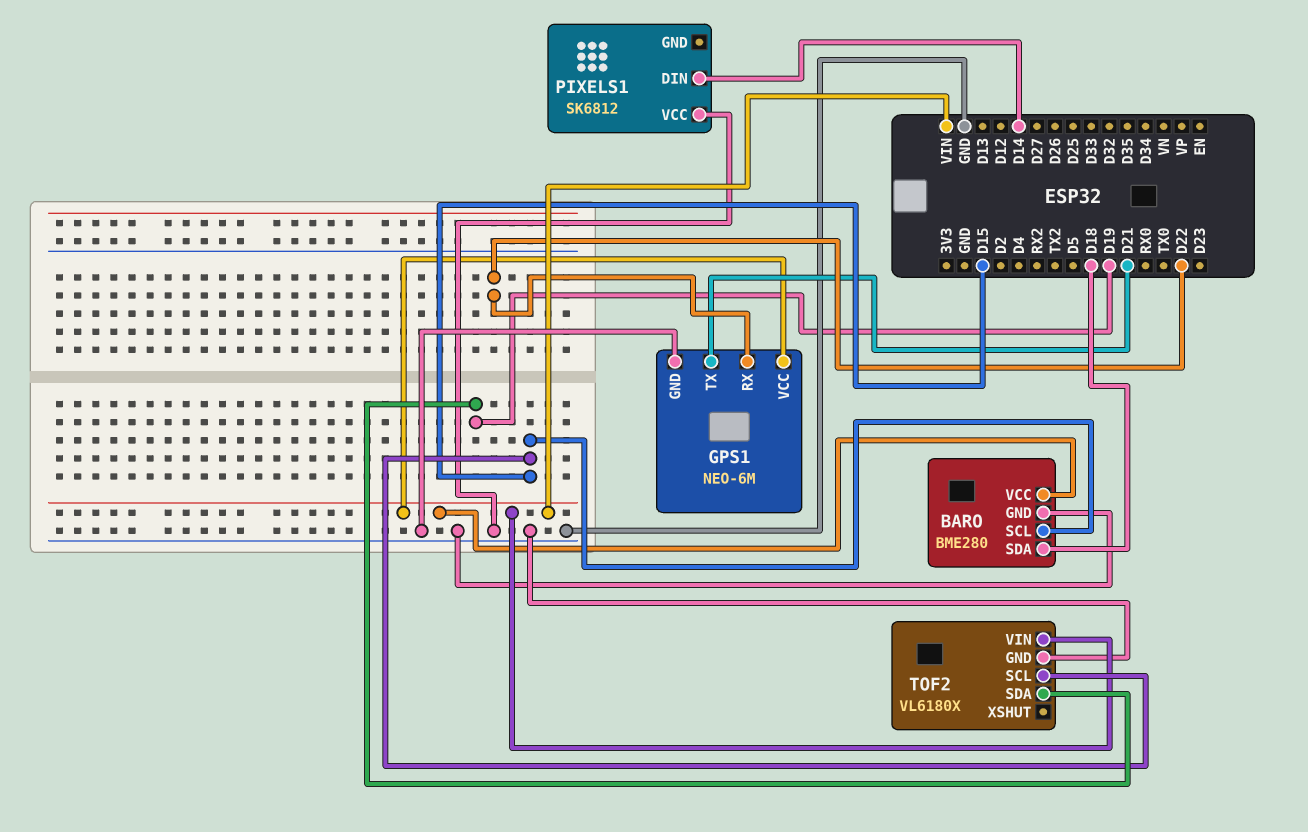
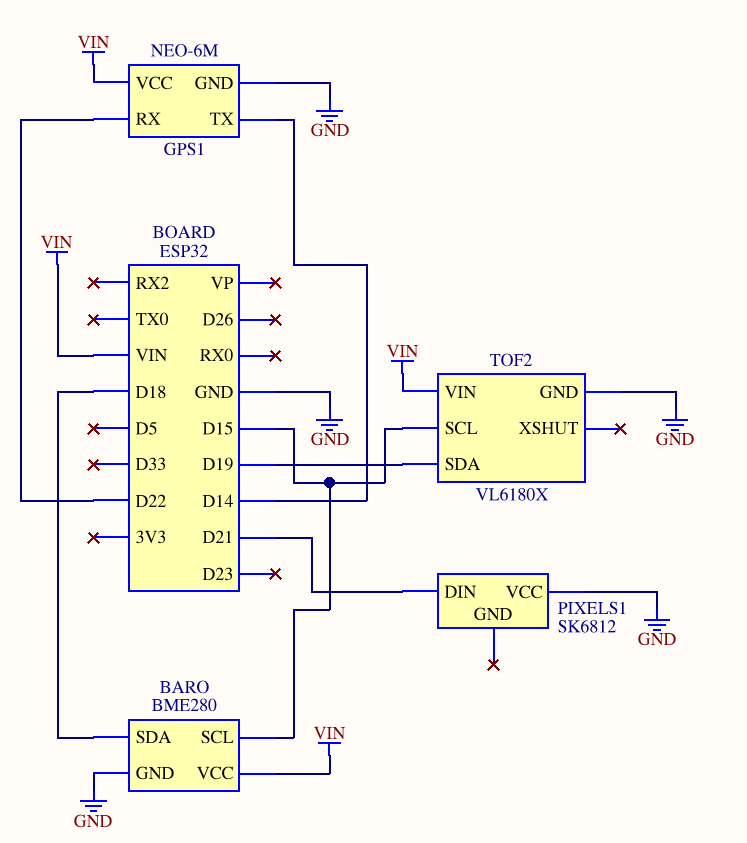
GPS1 pin TX: D21 -> D14
PIXELS1 pin DIN: D14 -> D21

